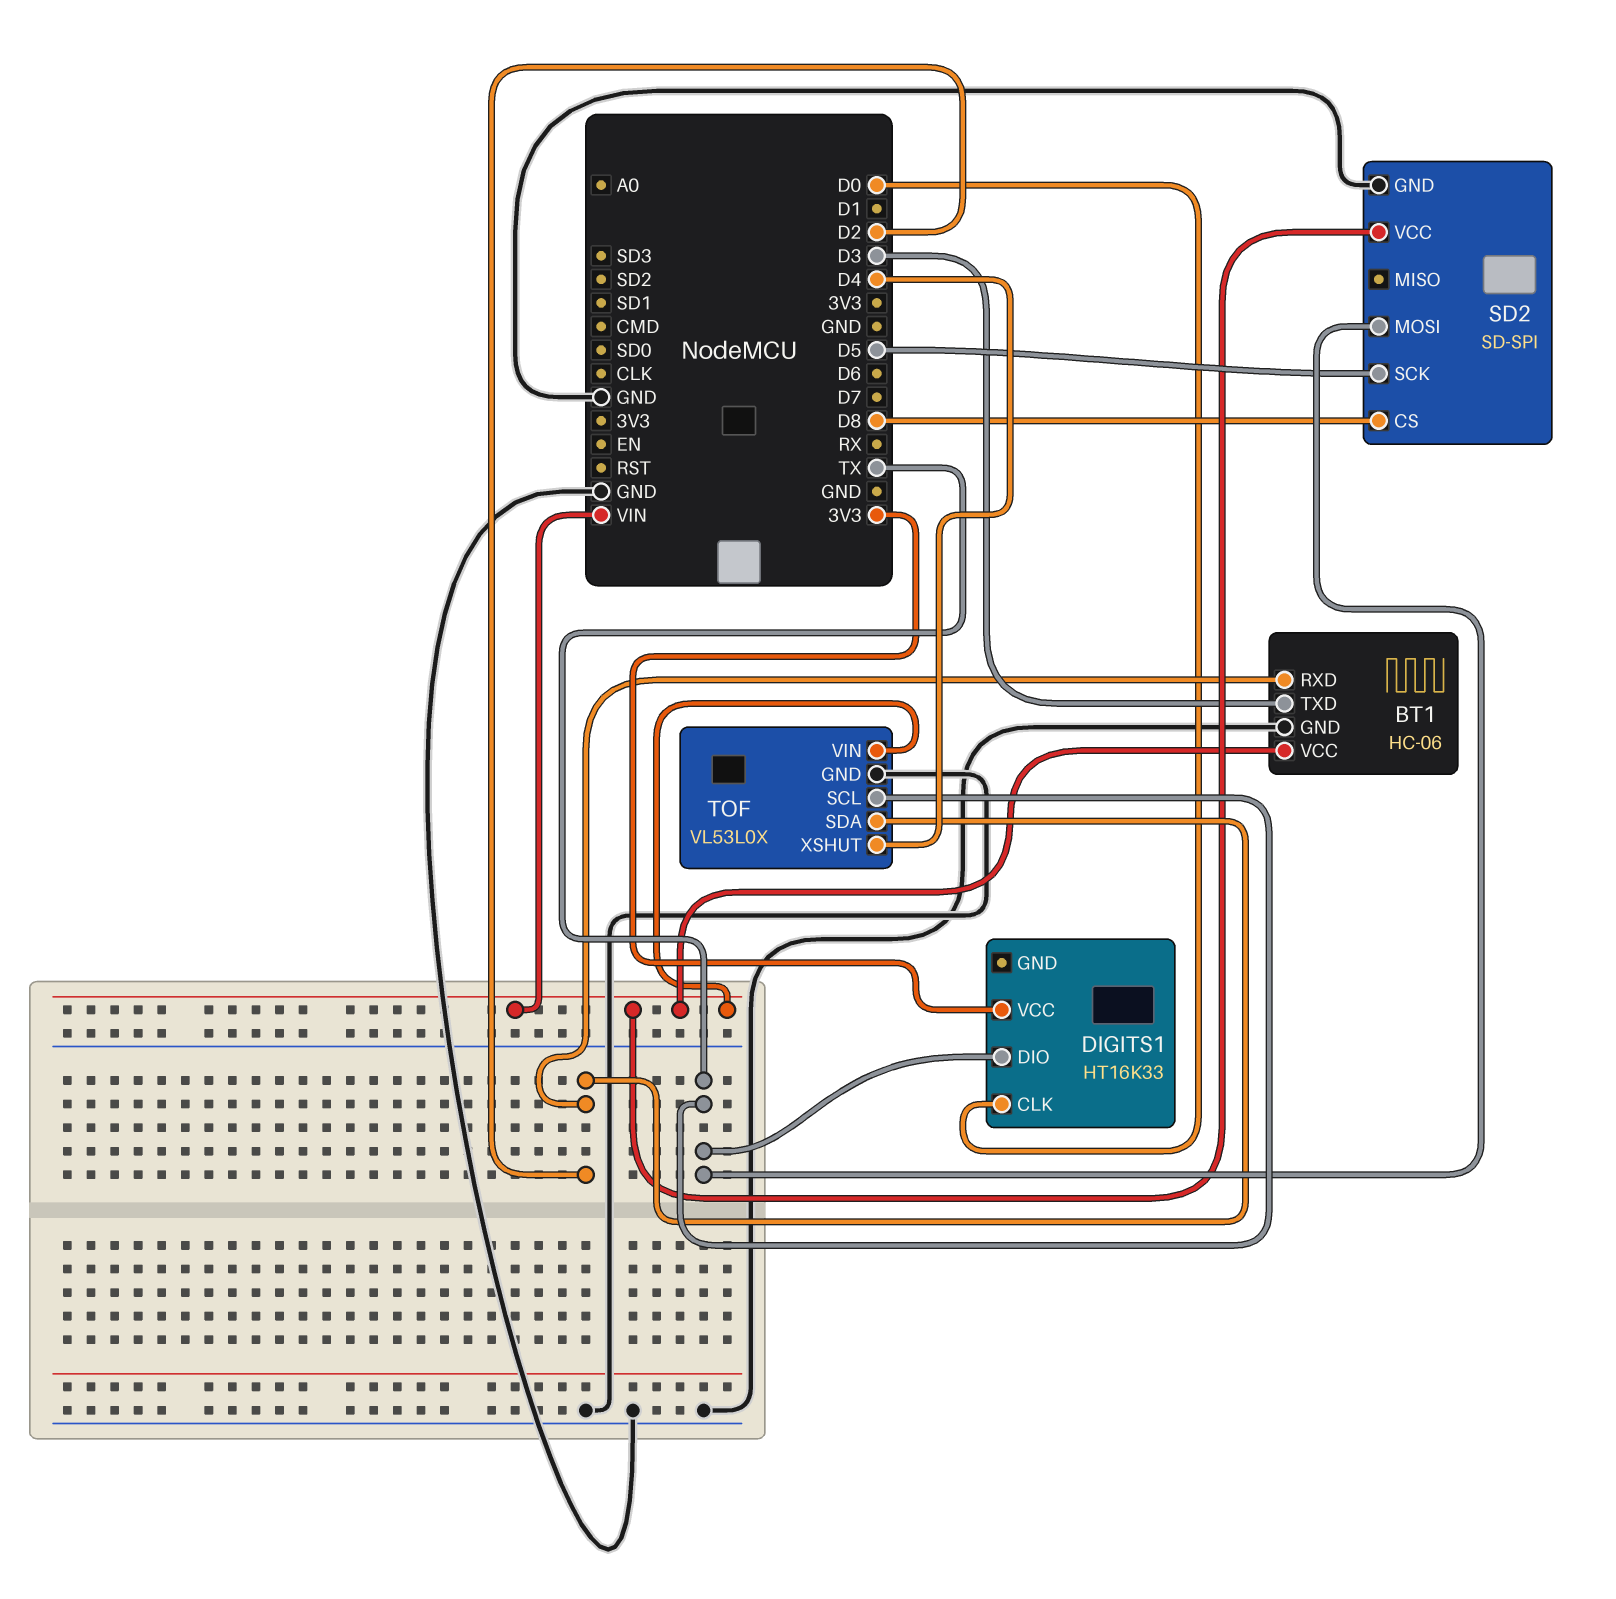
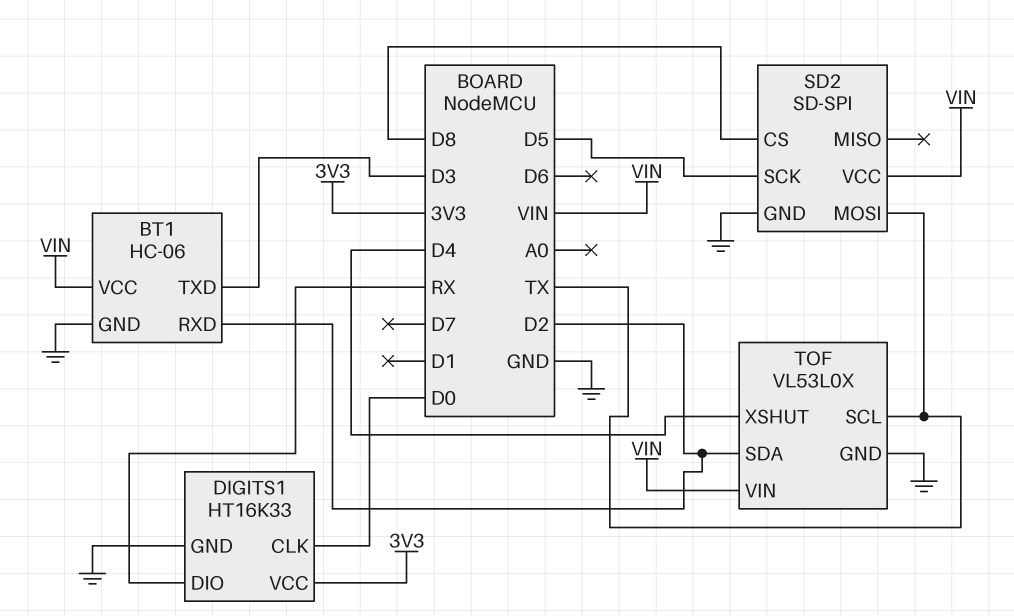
DIGITS1 pin DIO: TX -> RX
DIGITS1 pin GND: none -> GND

